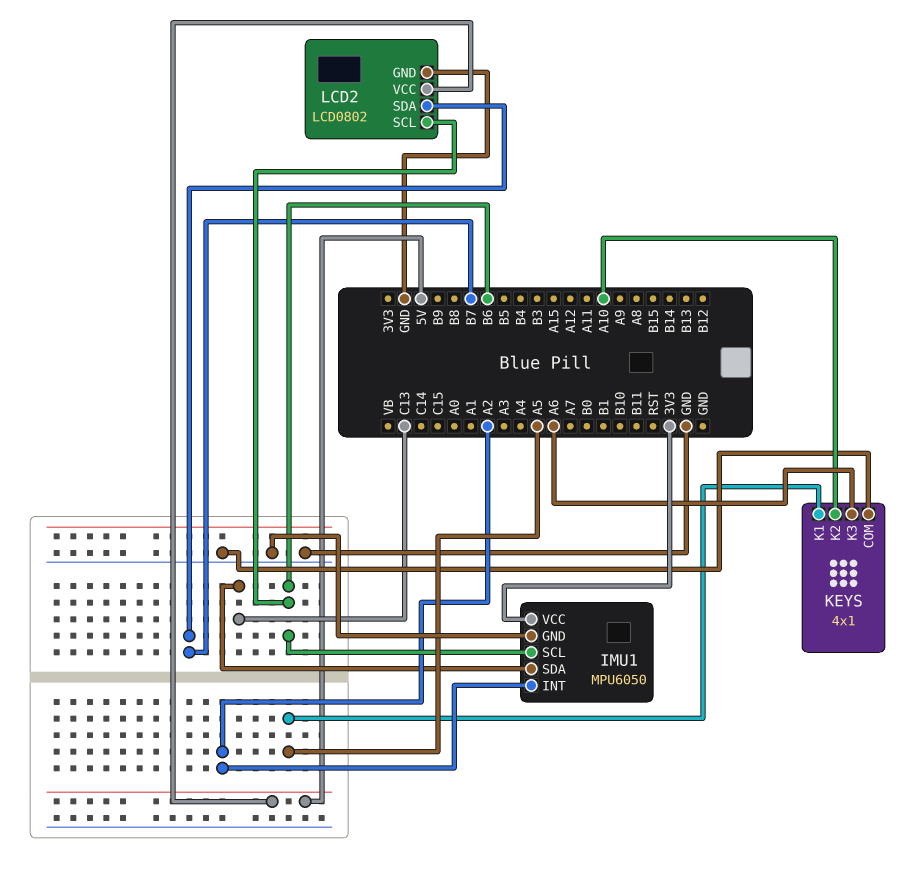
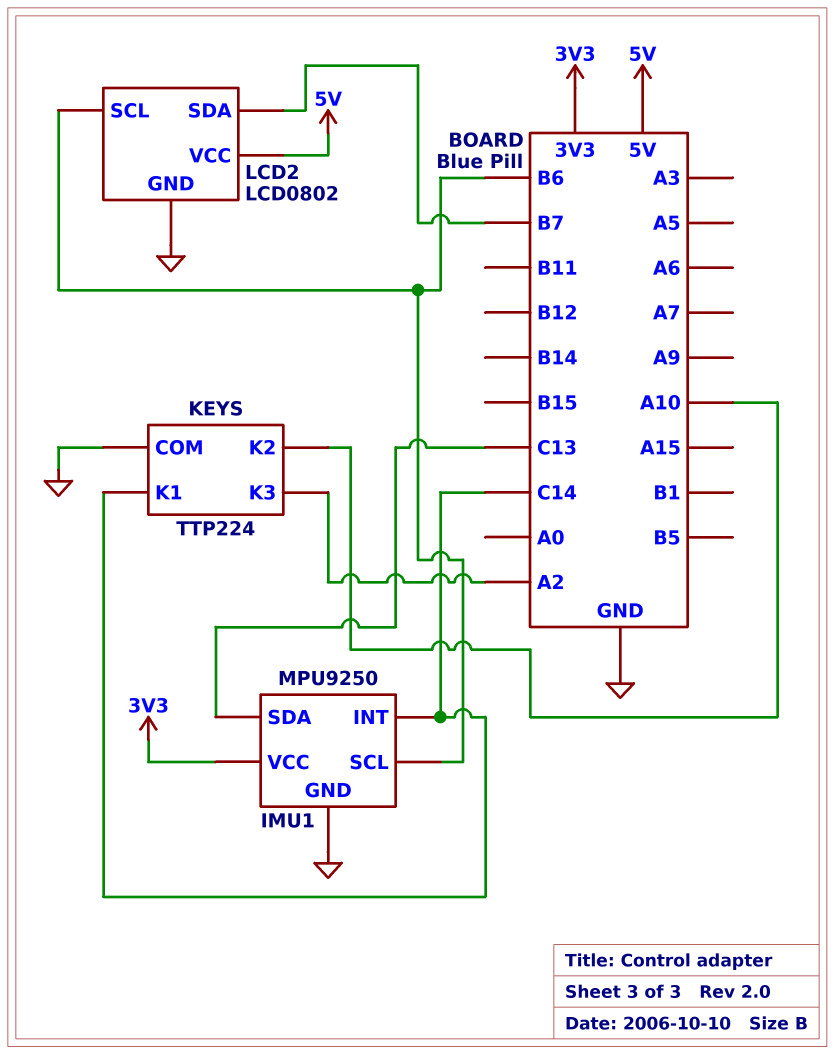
IMU1: MPU6050 -> MPU9250
IMU1 pin INT: A2 -> C14
KEYS: 4x1 -> TTP224
KEYS pin K1: A5 -> C14
KEYS pin K3: A6 -> A2

